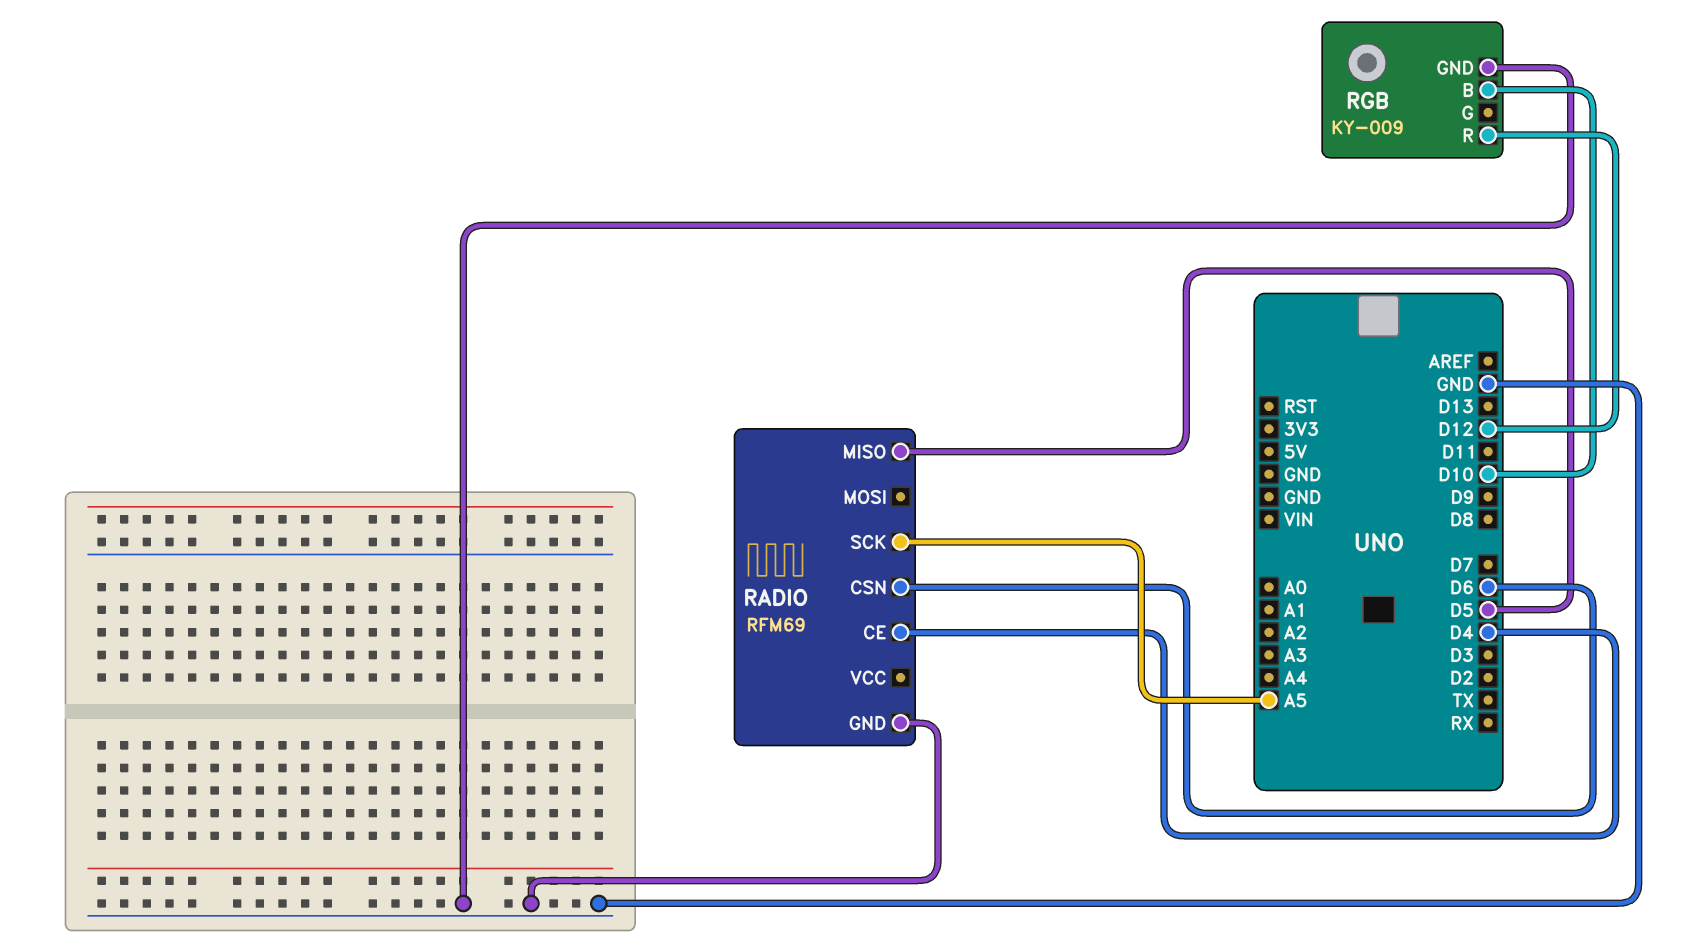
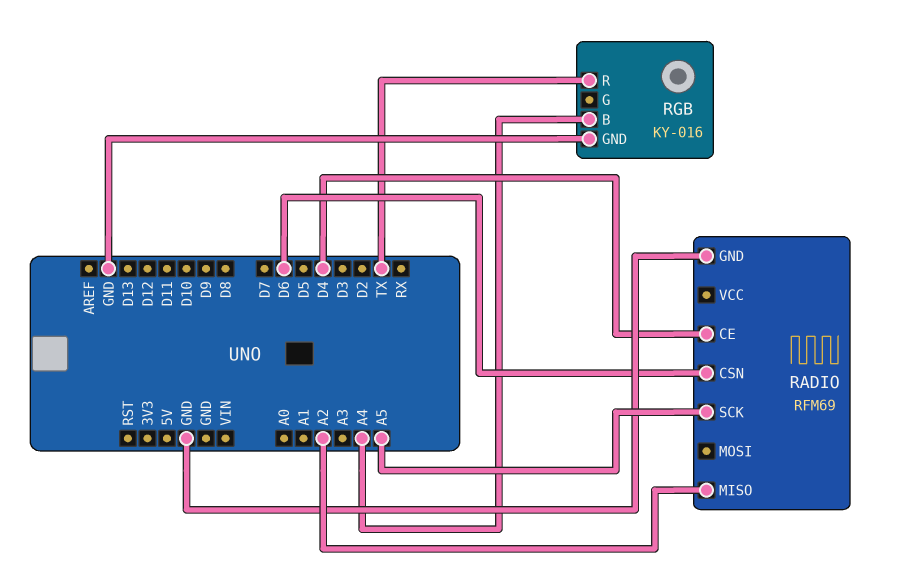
RADIO pin MISO: D5 -> A2
RGB: KY-009 -> KY-016
RGB pin B: D10 -> A4
RGB pin R: D12 -> TX

